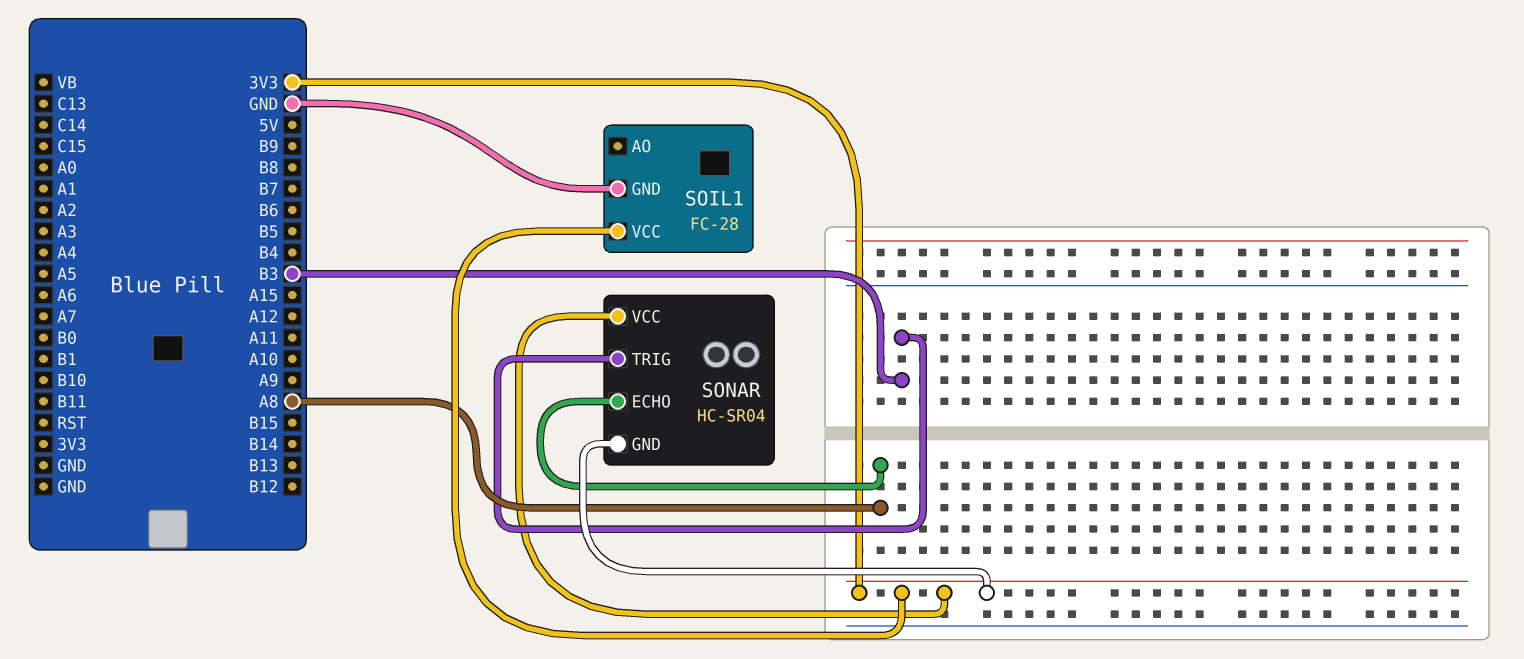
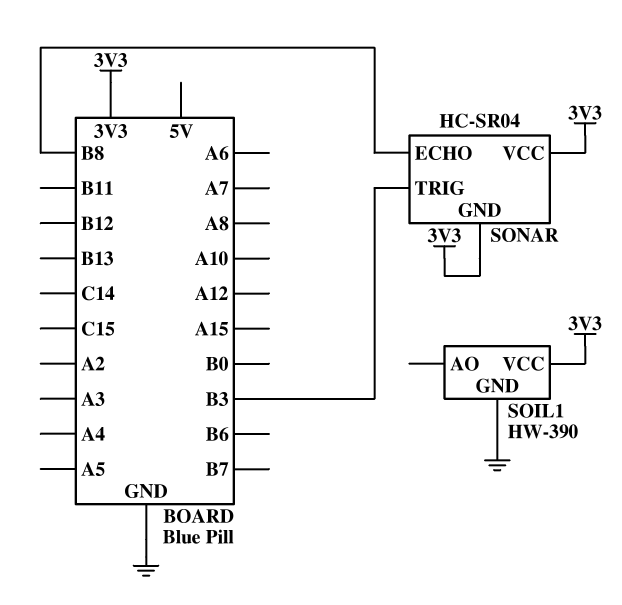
SOIL1: FC-28 -> HW-390
SONAR pin ECHO: A8 -> B8

